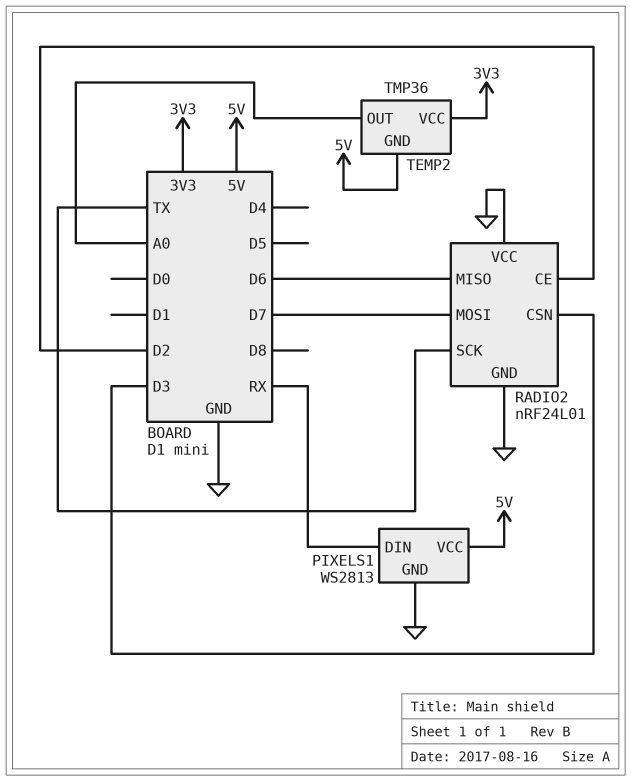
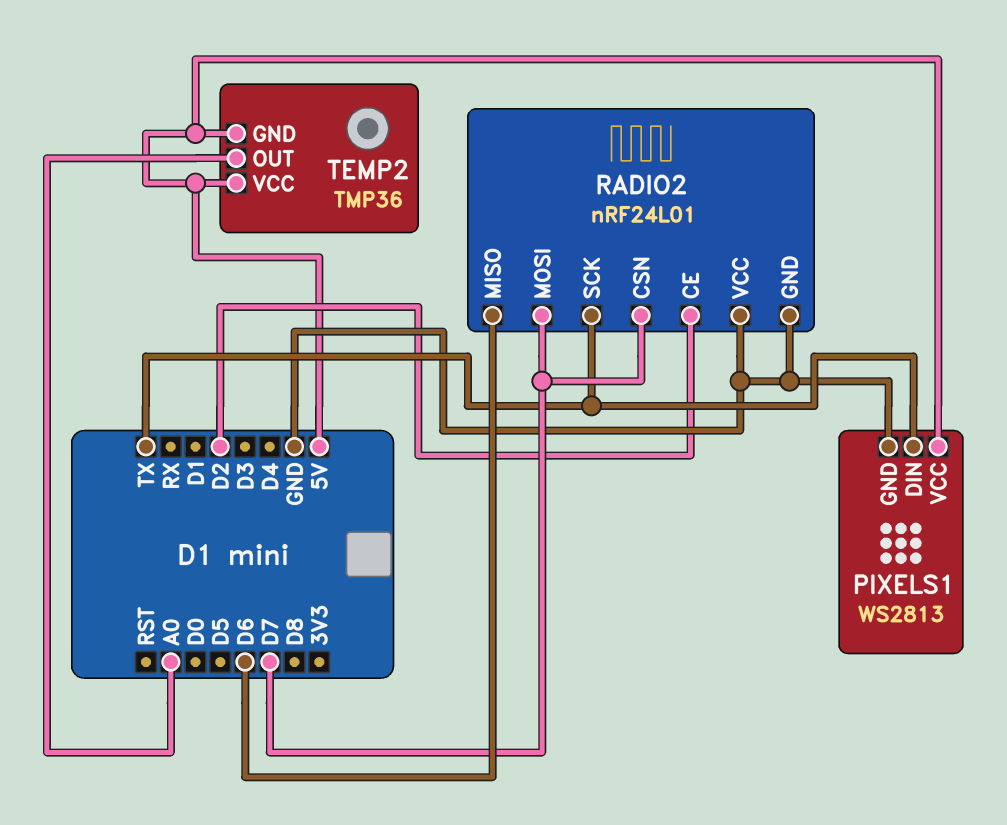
PIXELS1 pin DIN: RX -> TX
RADIO2 pin CSN: D3 -> D7
TEMP2 pin VCC: 3V3 -> 5V

